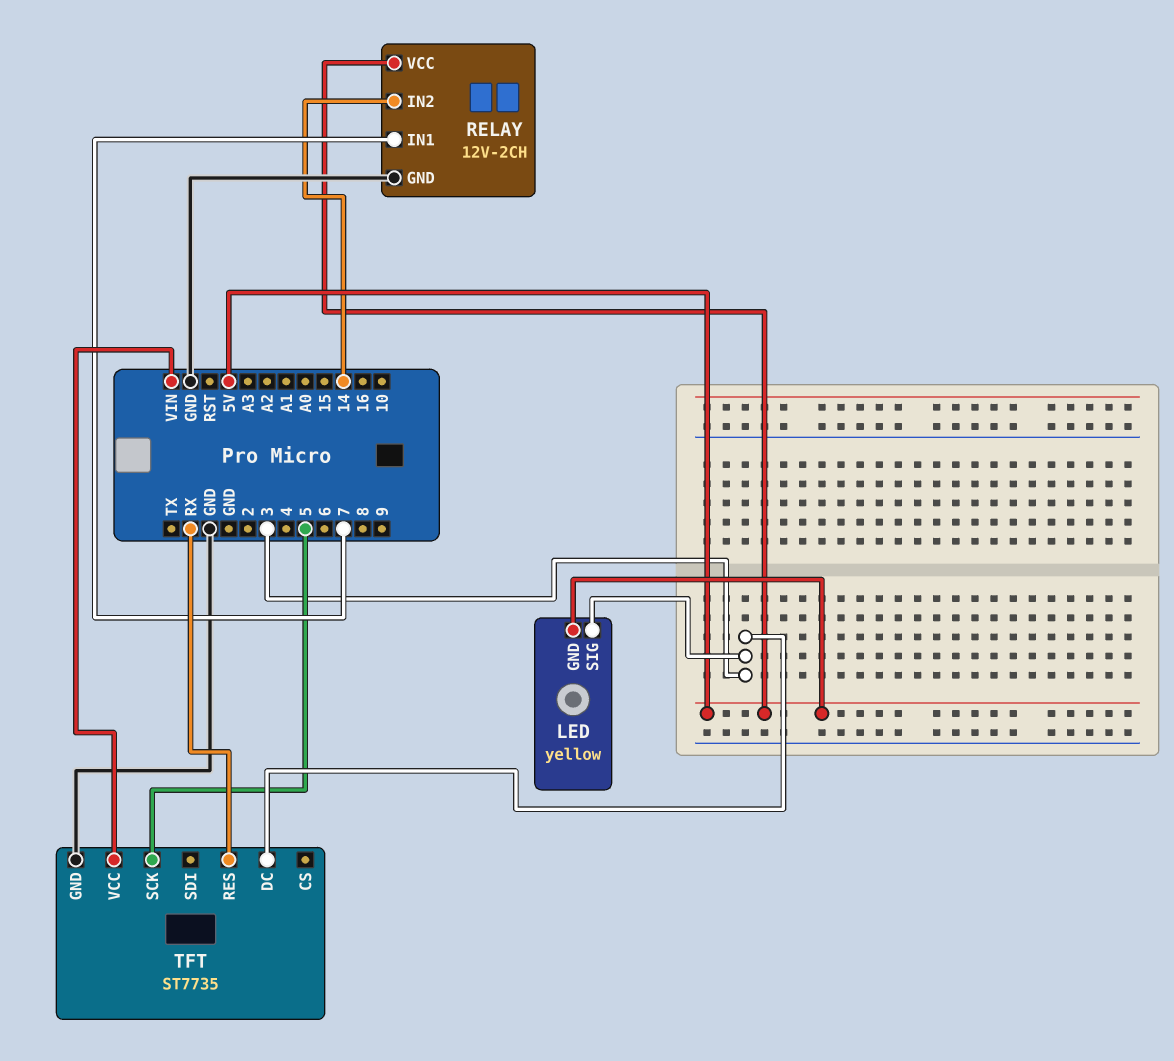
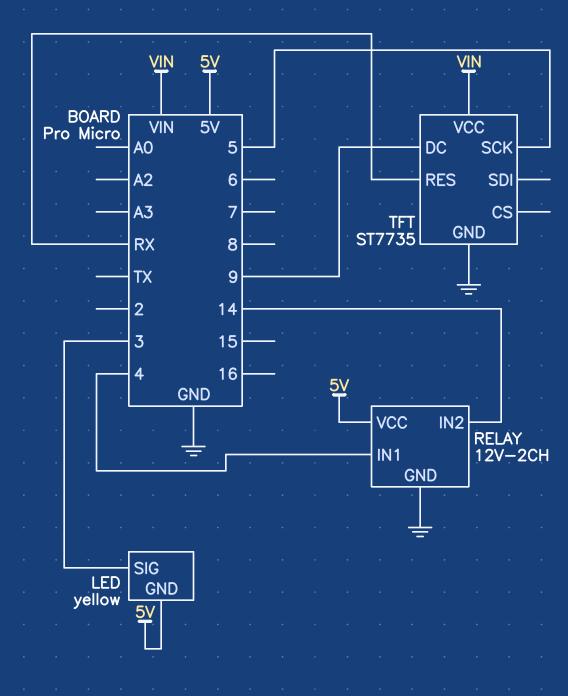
RELAY pin IN1: 7 -> 4
TFT pin DC: 3 -> 9

